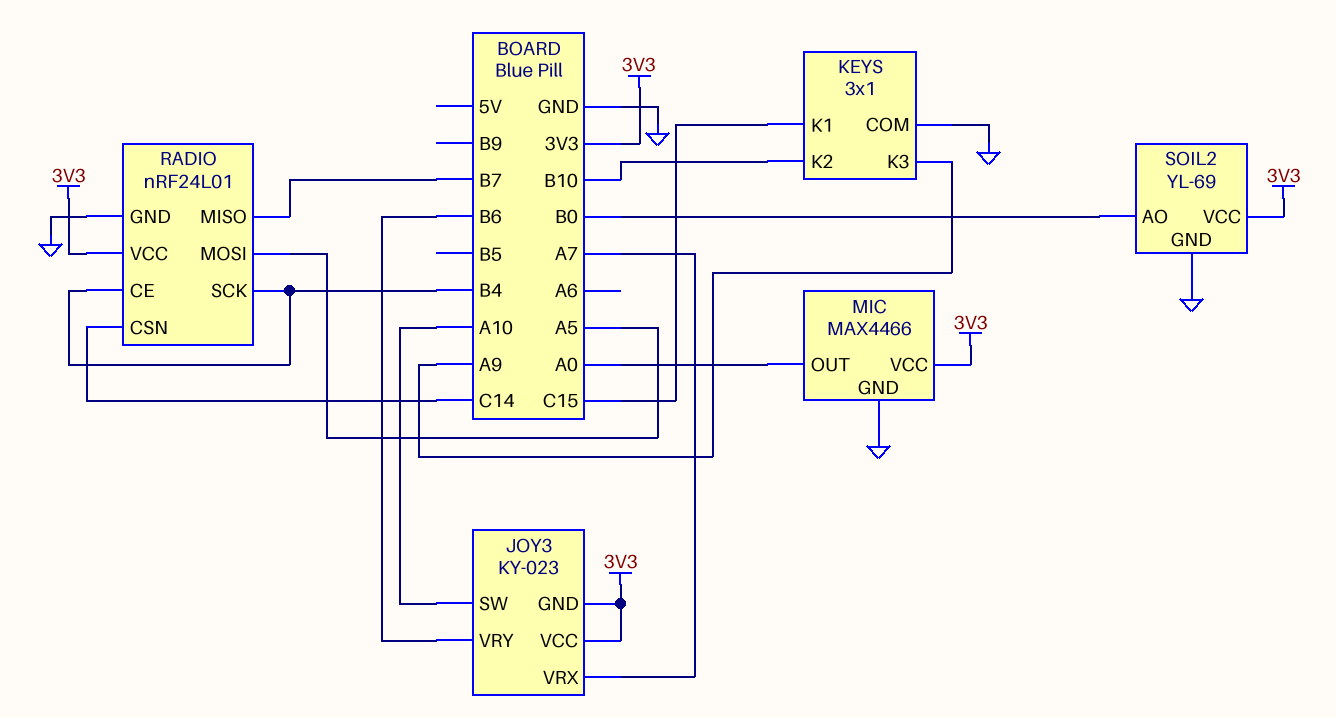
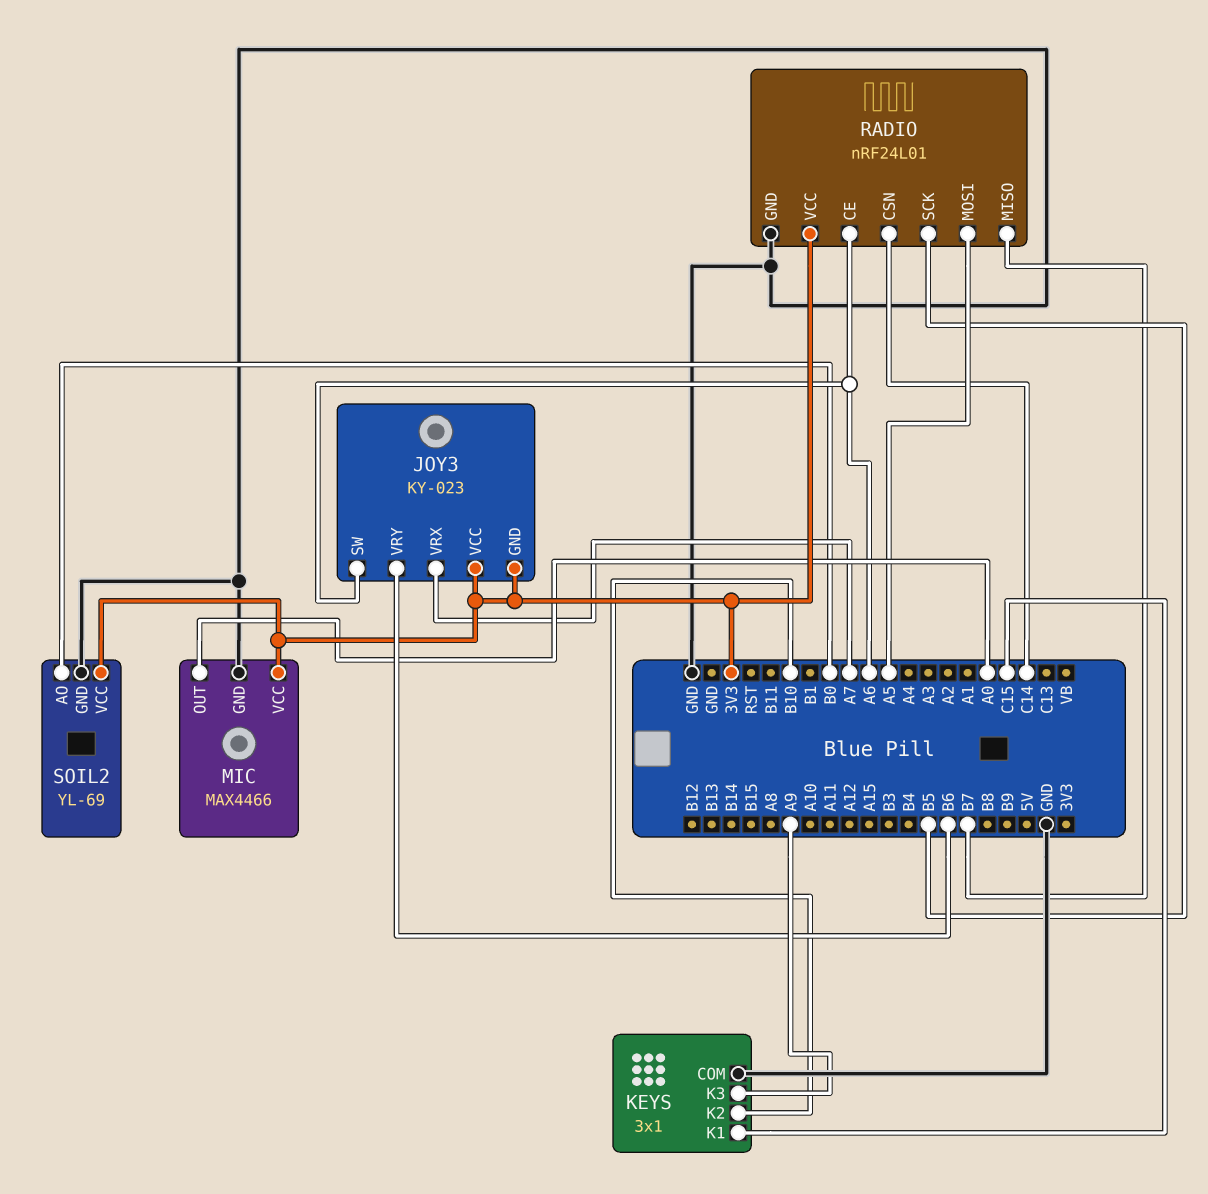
JOY3 pin SW: A10 -> A6
RADIO pin CE: B4 -> A6
RADIO pin SCK: B4 -> B5

